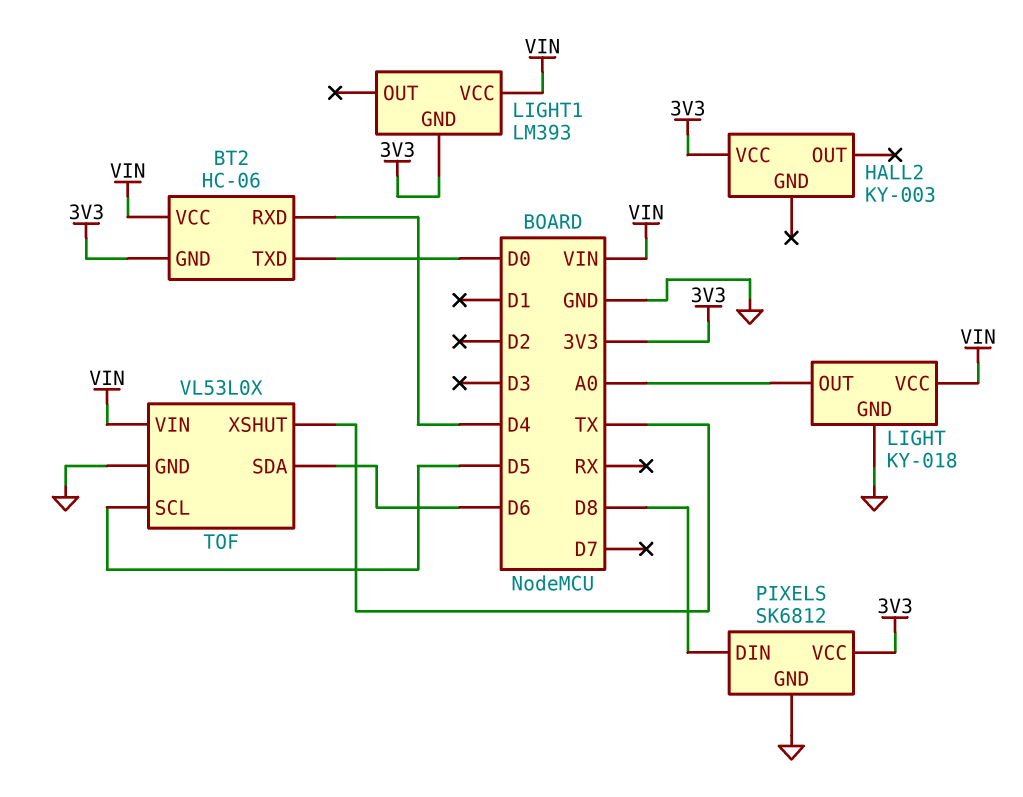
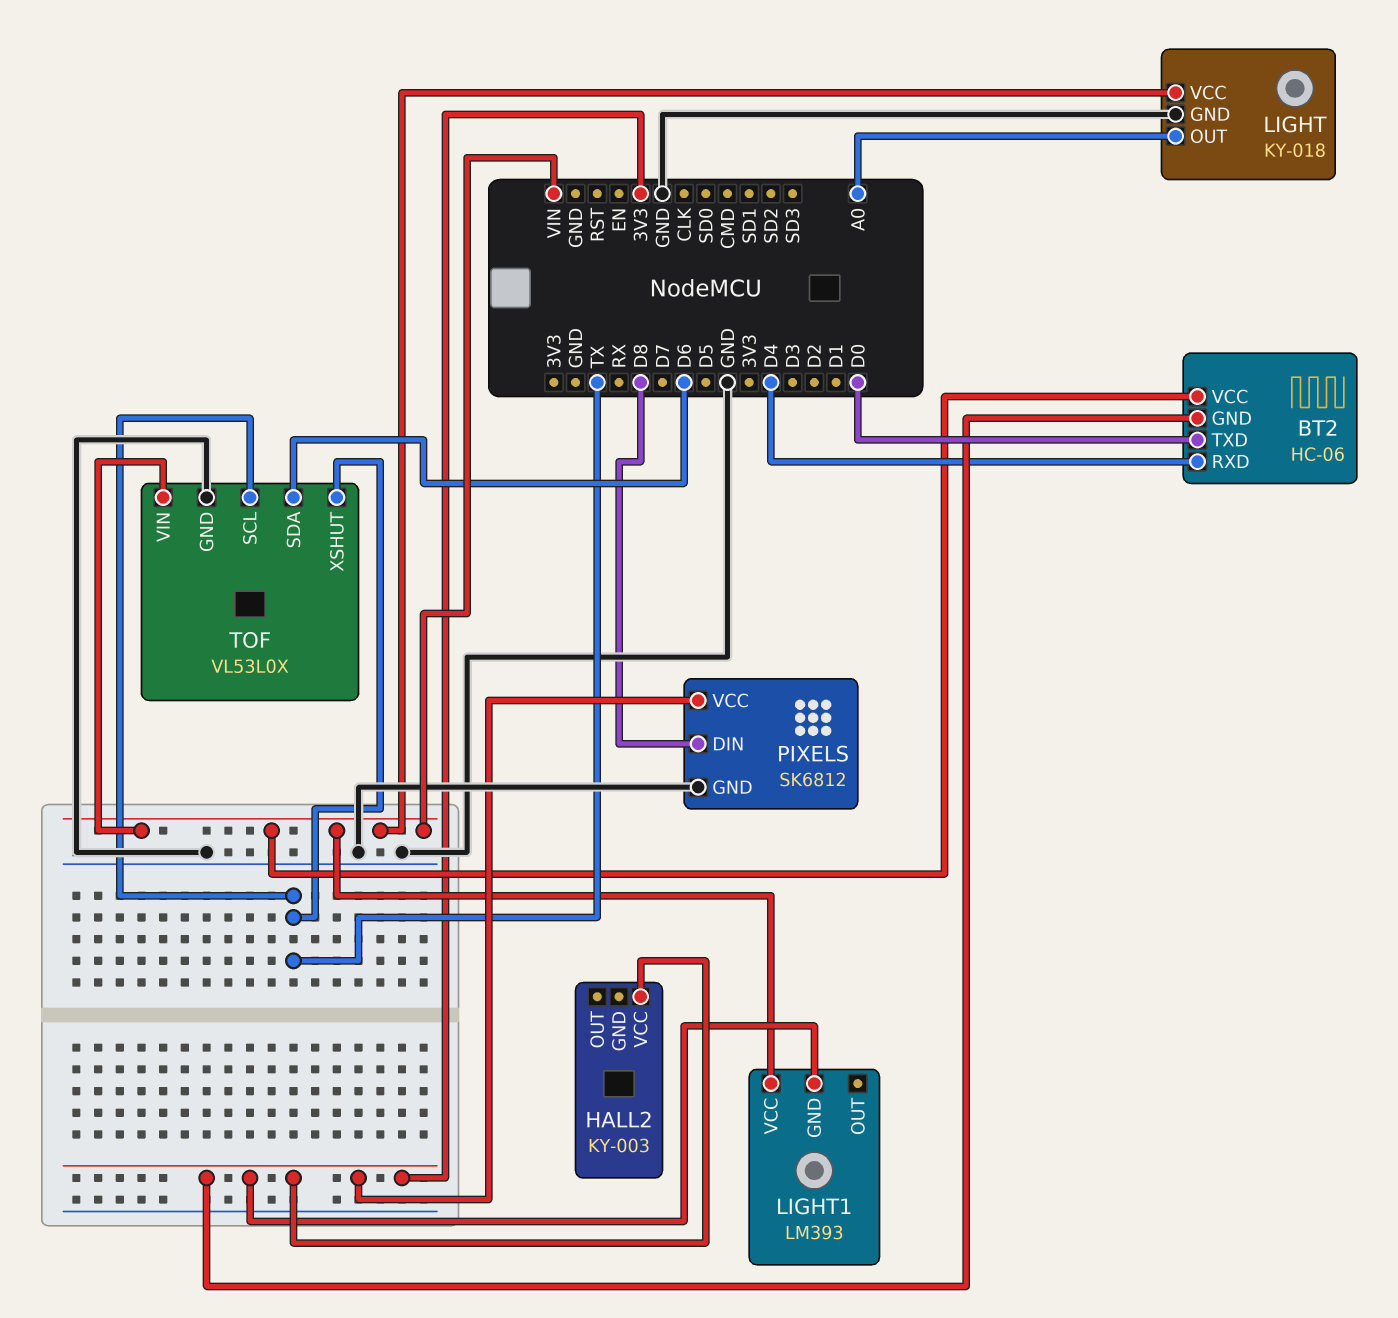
TOF pin SCL: D5 -> TX

